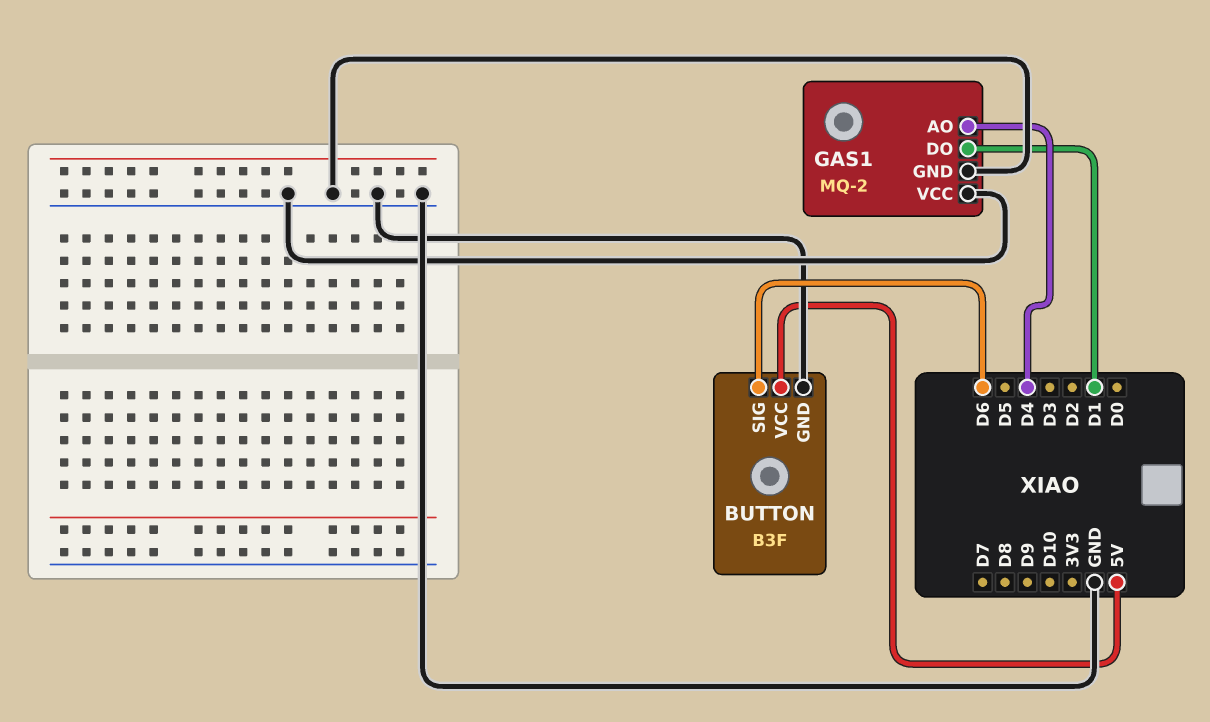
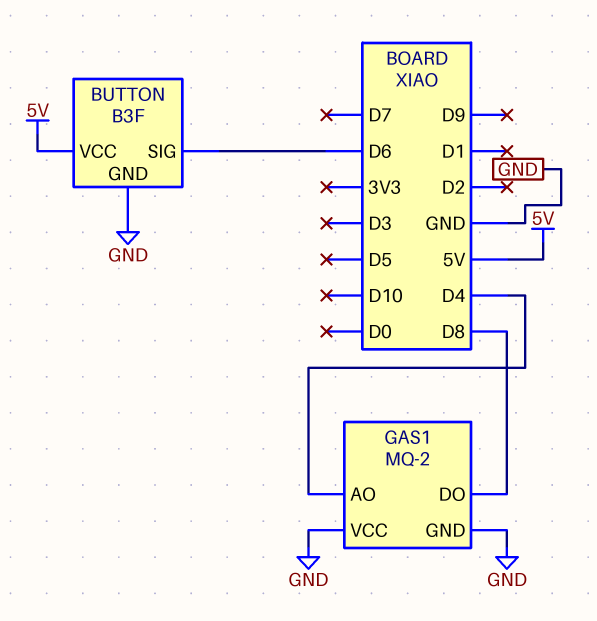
GAS1 pin DO: D1 -> D8

